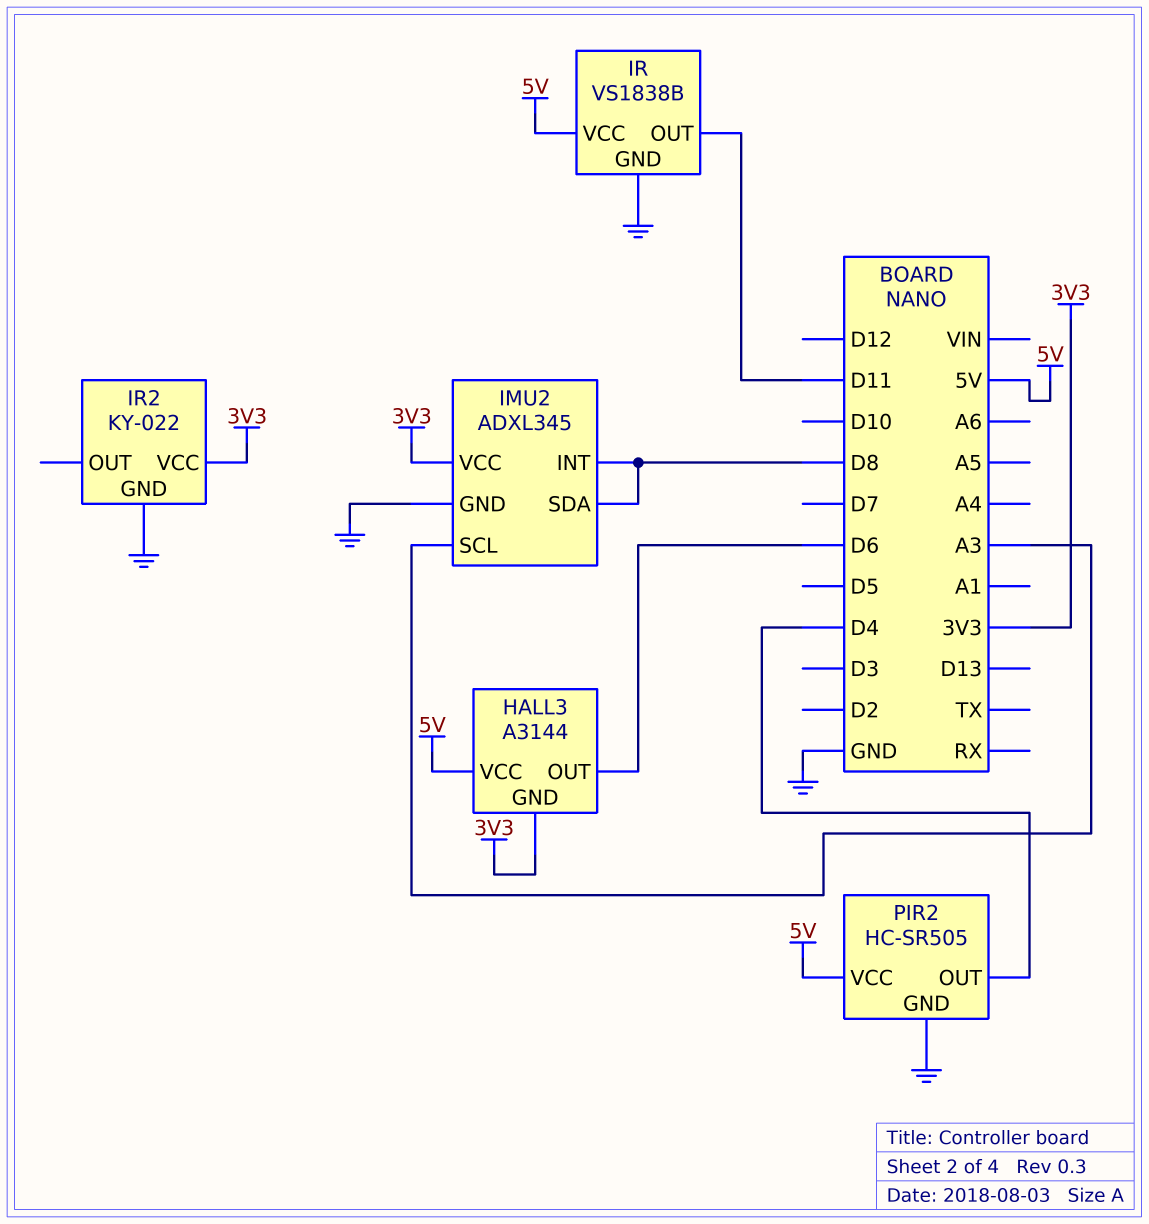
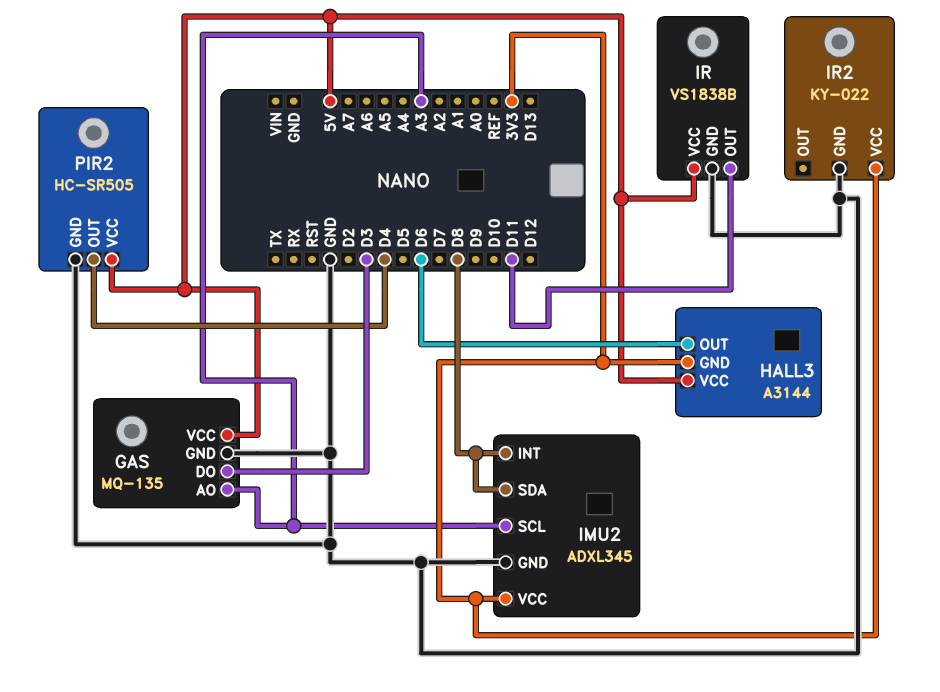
GAS: none -> MQ-135
GAS pin AO: none -> A3
GAS pin DO: none -> D3
GAS pin GND: none -> GND
GAS pin VCC: none -> 5V

